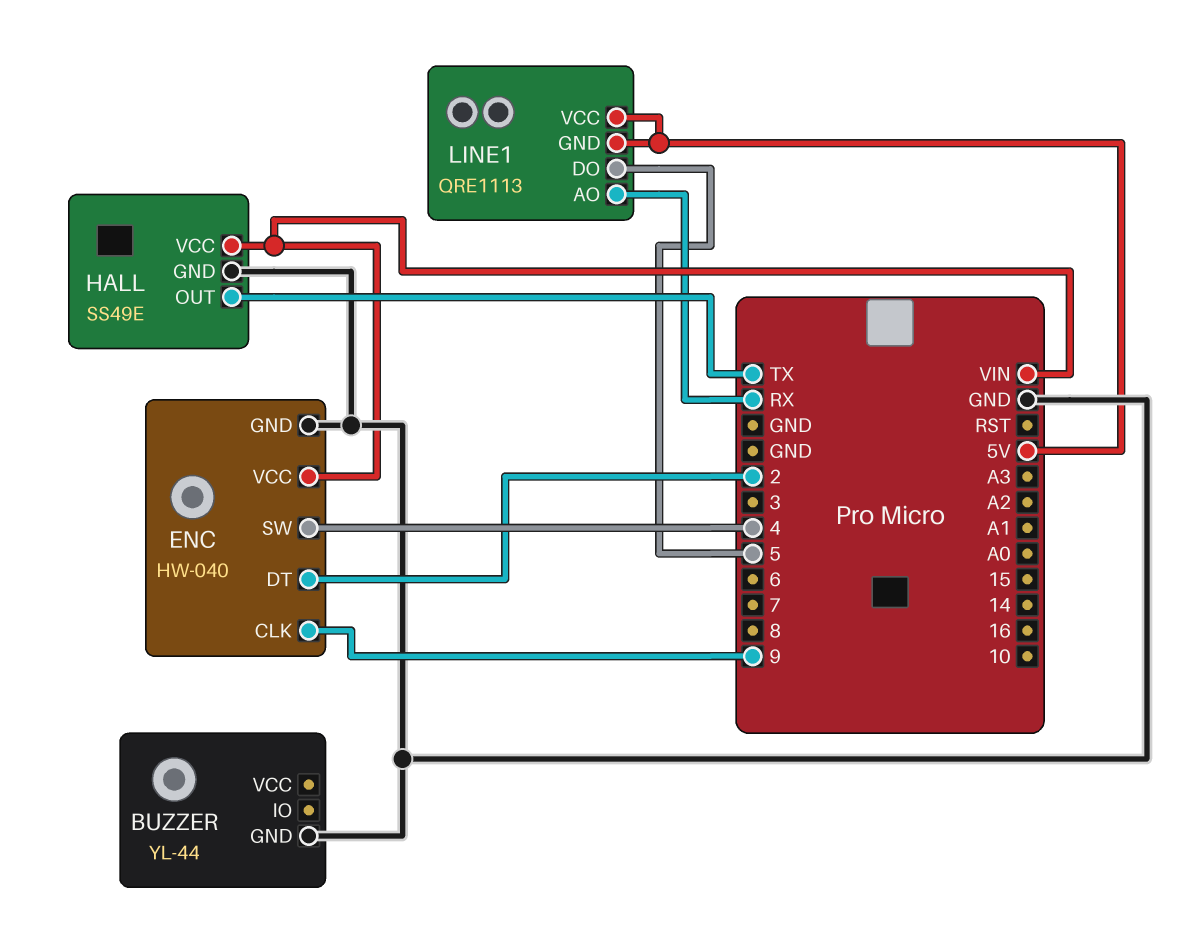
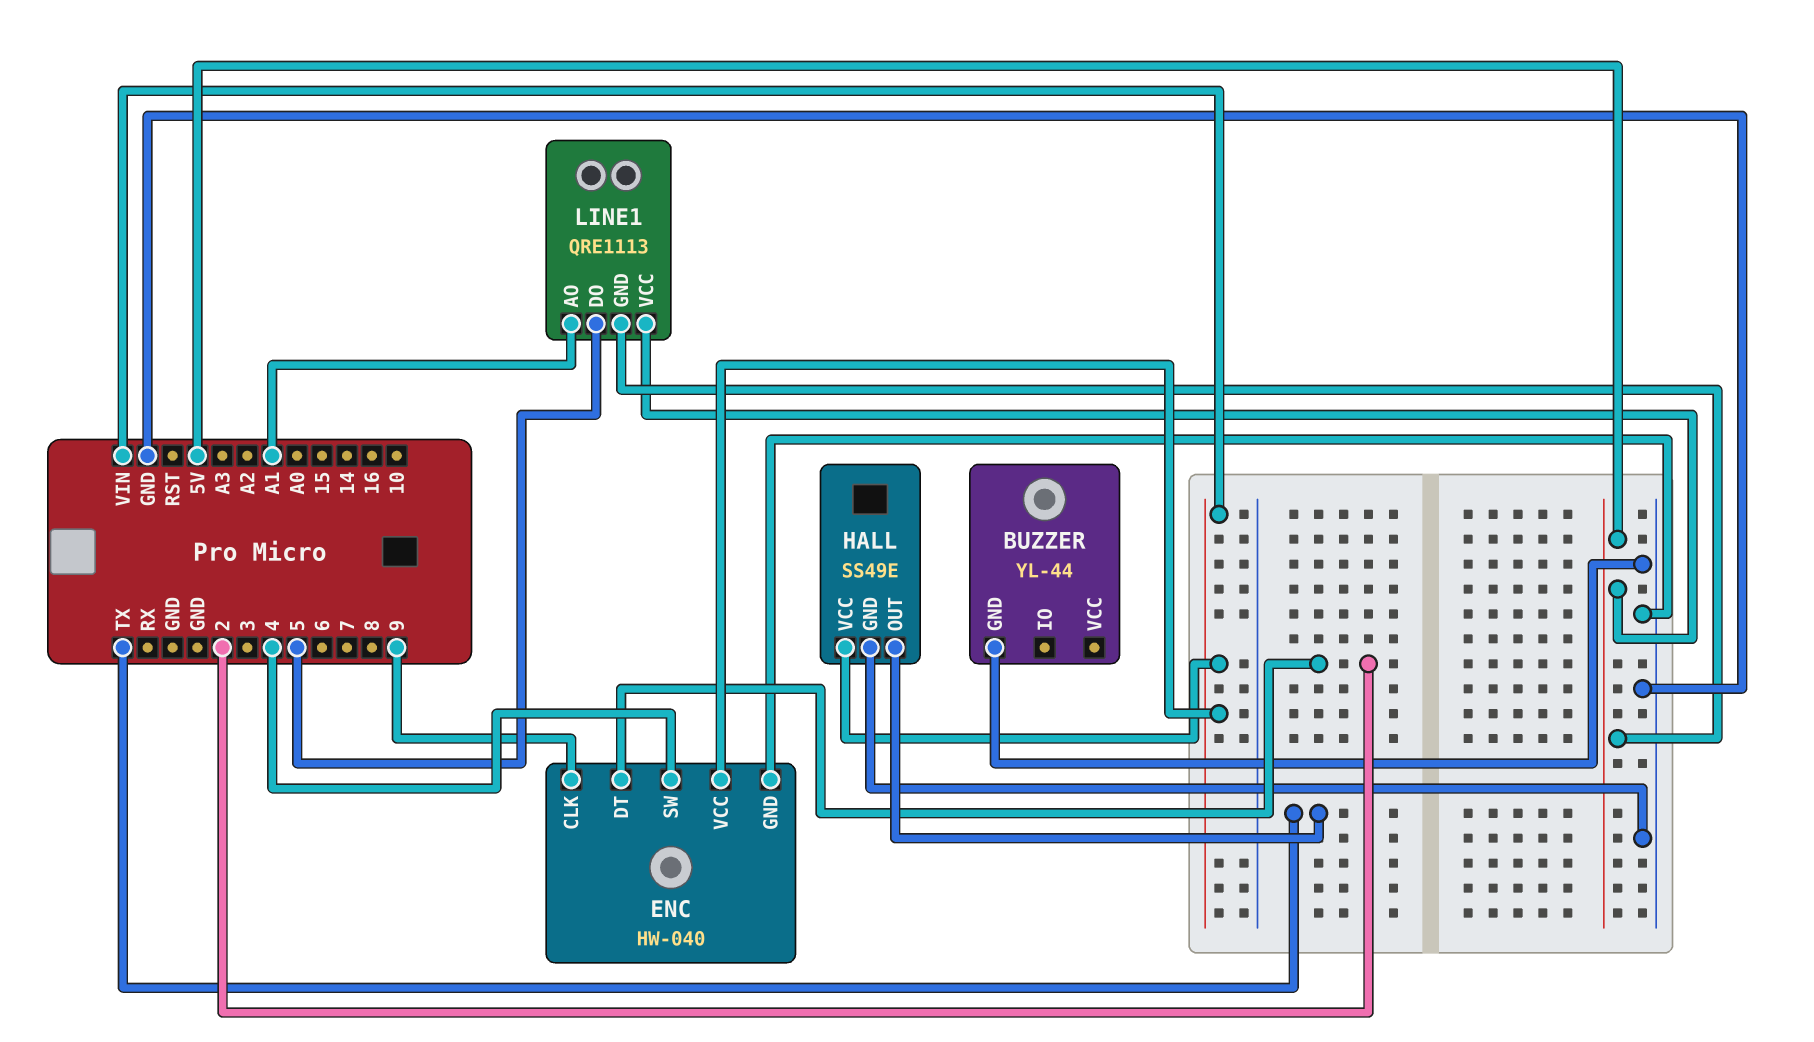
LINE1 pin AO: RX -> A1

